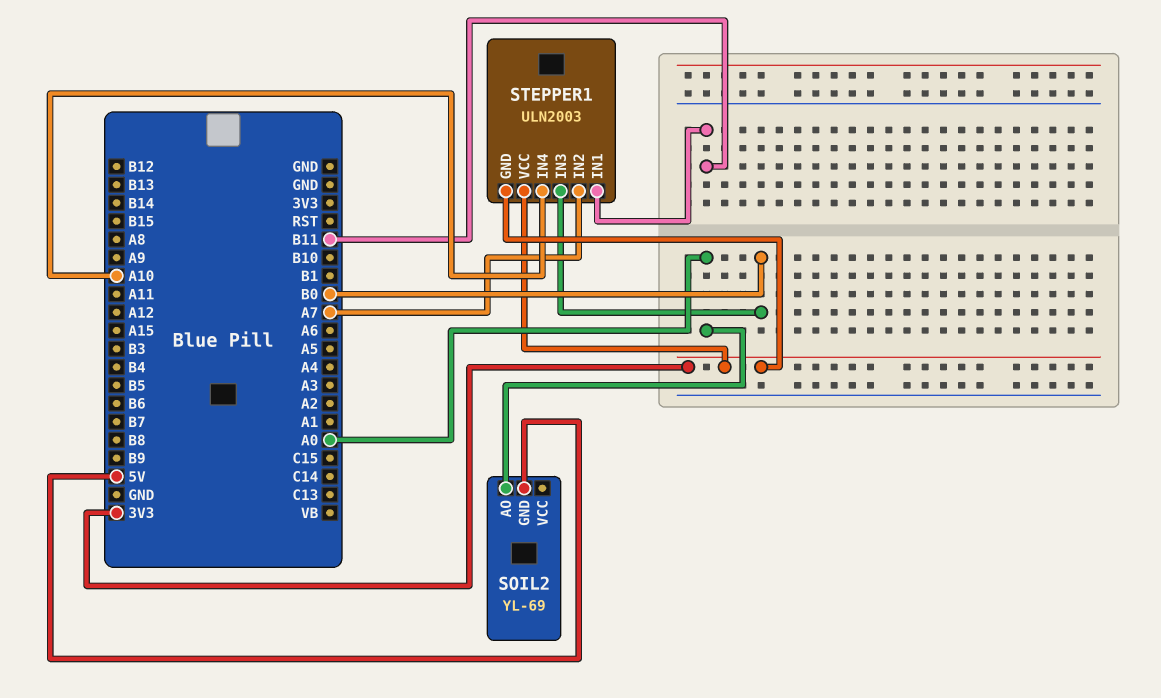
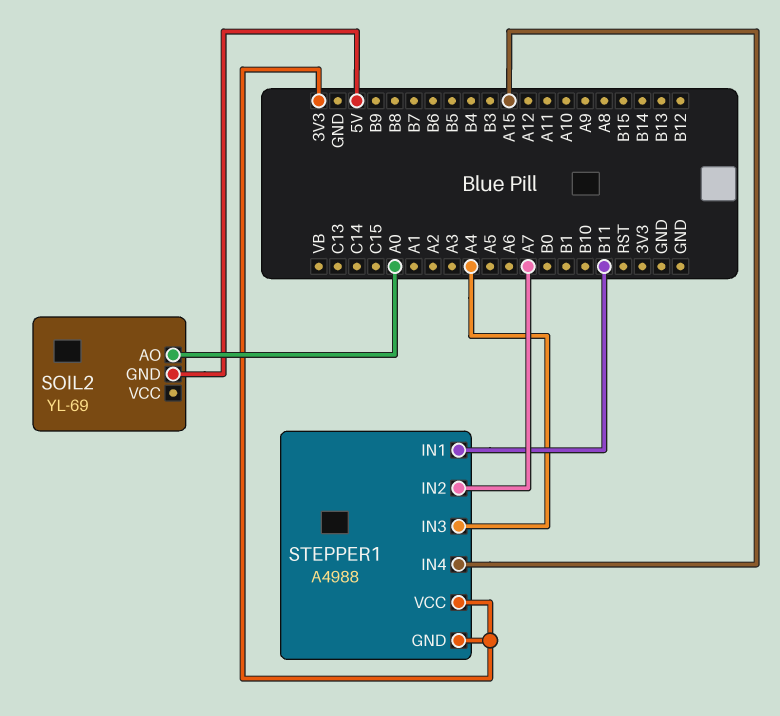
STEPPER1: ULN2003 -> A4988
STEPPER1 pin IN3: B0 -> A4
STEPPER1 pin IN4: A10 -> A15

